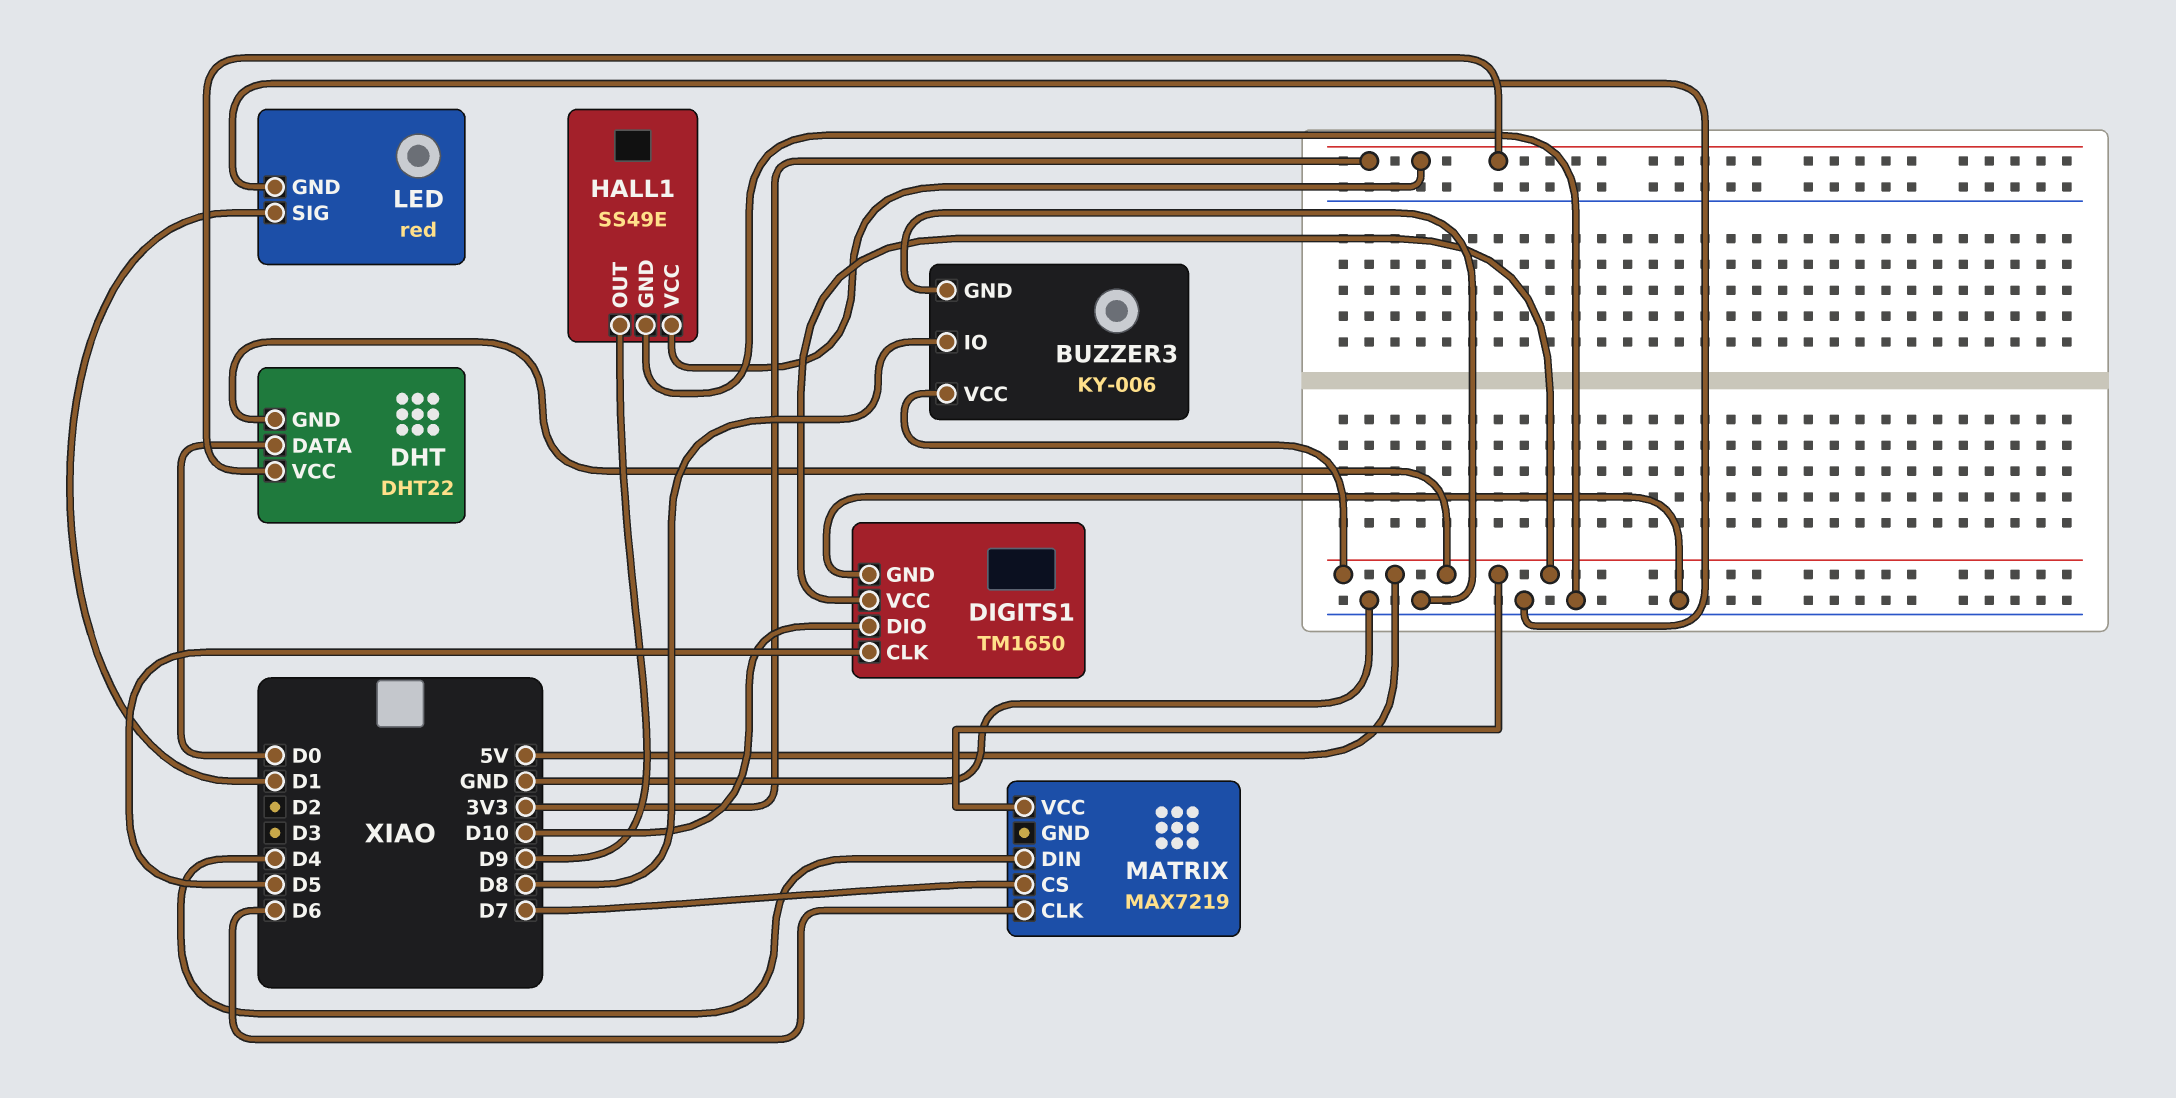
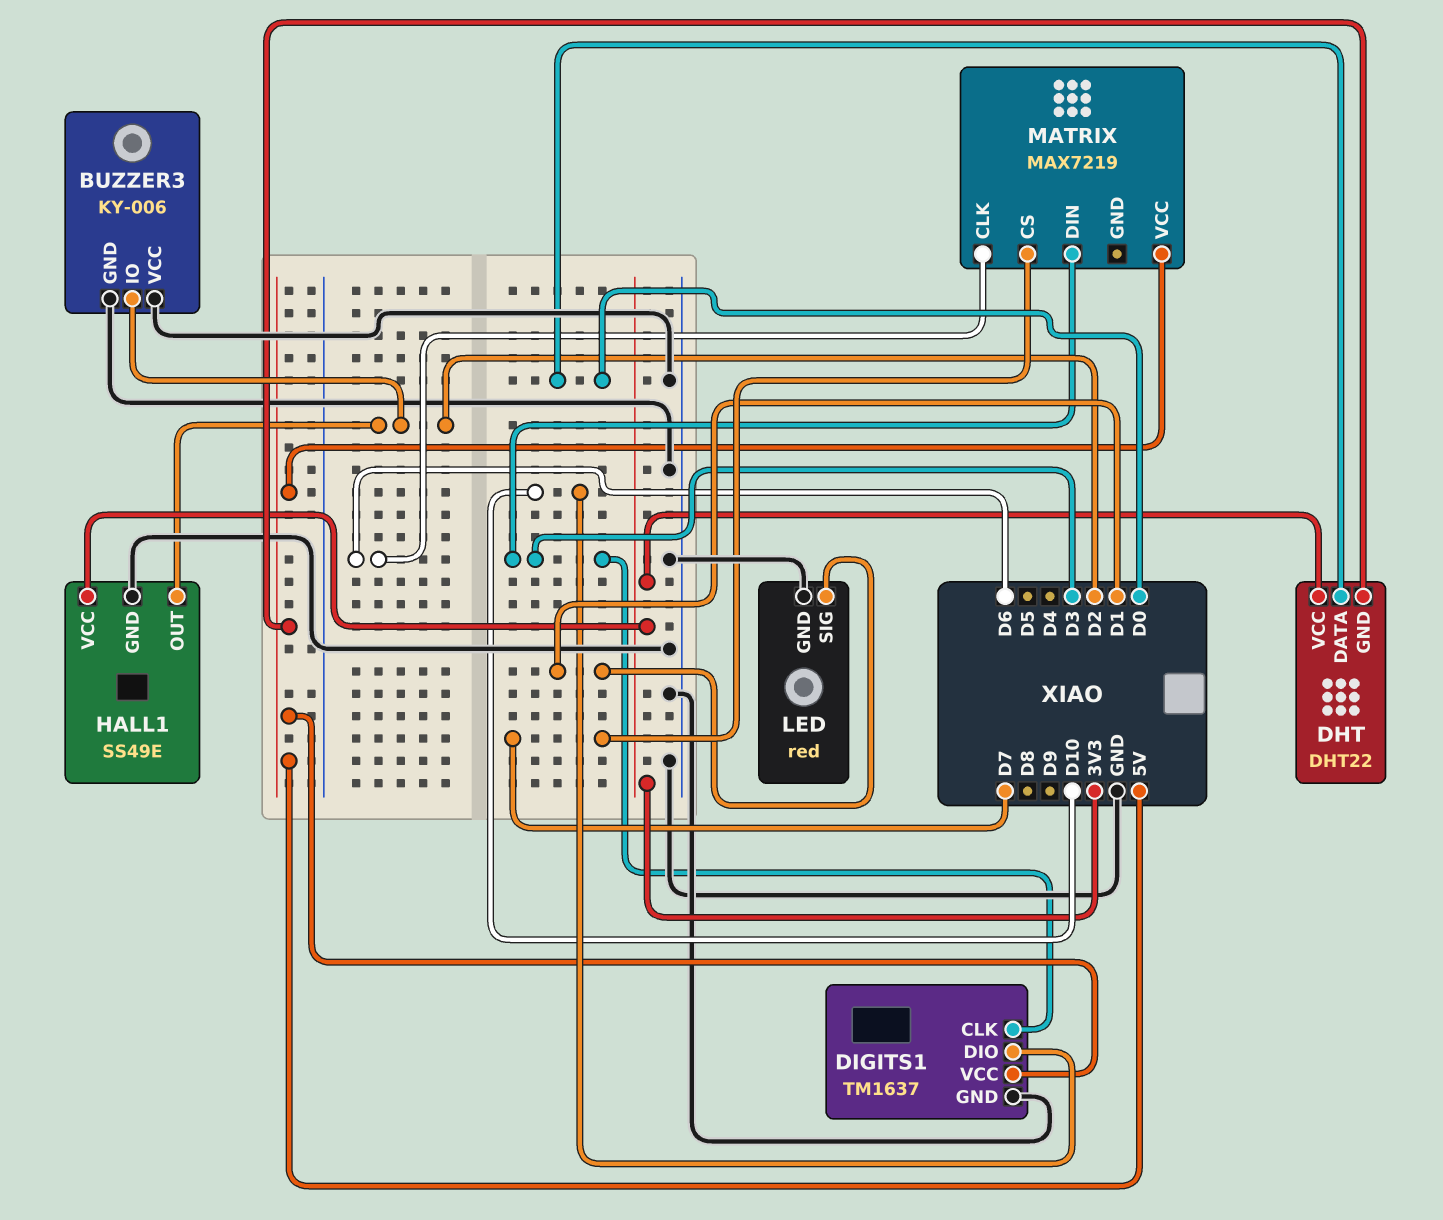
BUZZER3 pin IO: D8 -> D2
BUZZER3 pin VCC: 5V -> GND
DIGITS1: TM1650 -> TM1637
DIGITS1 pin CLK: D5 -> D3
HALL1 pin OUT: D9 -> D2
MATRIX pin DIN: D4 -> D3

